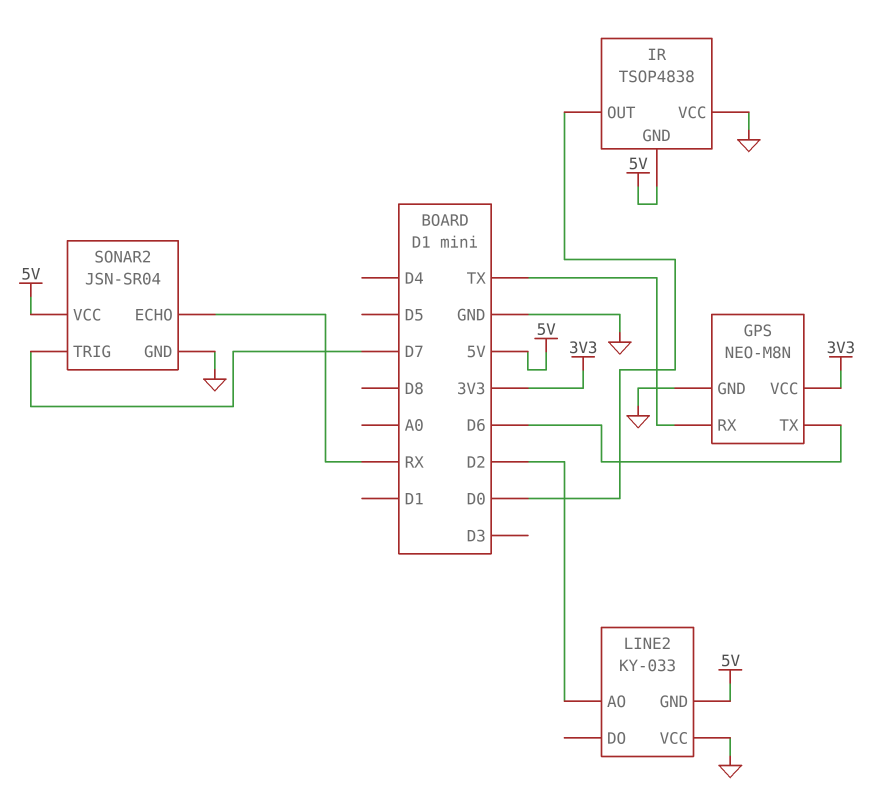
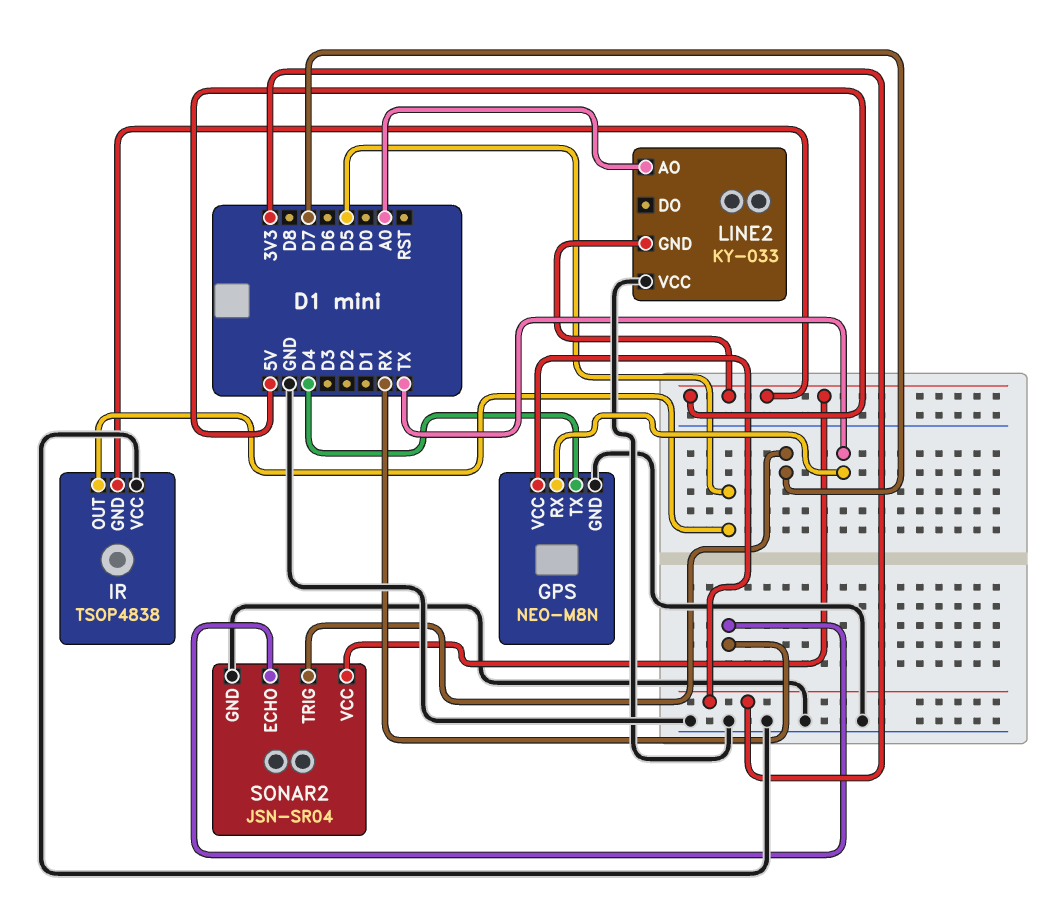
GPS pin TX: D6 -> D4
IR pin OUT: D0 -> D5
LINE2 pin AO: D2 -> A0

